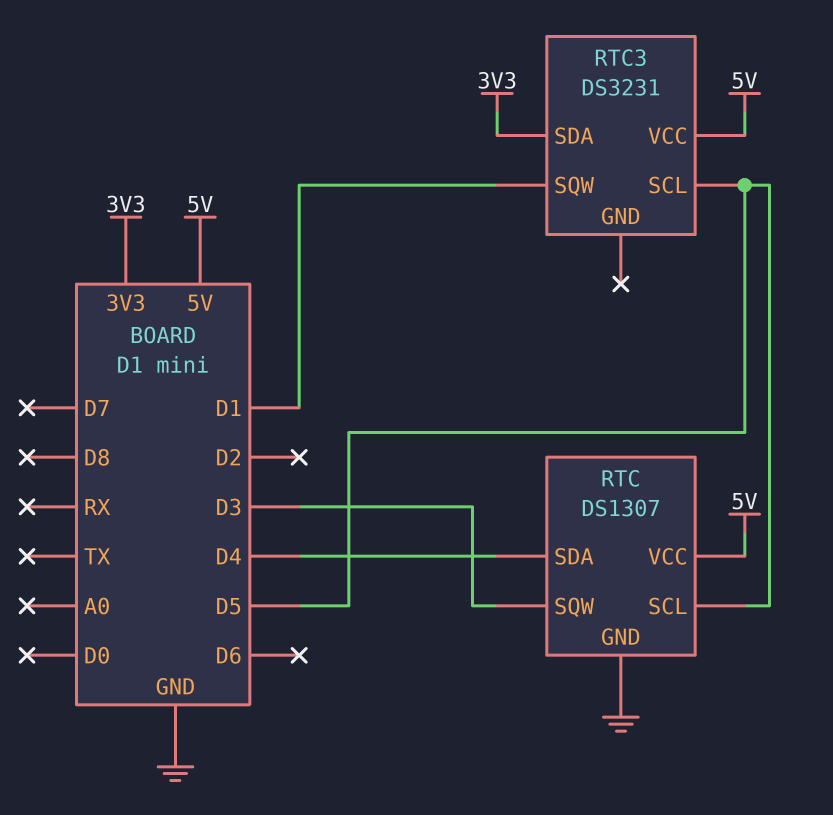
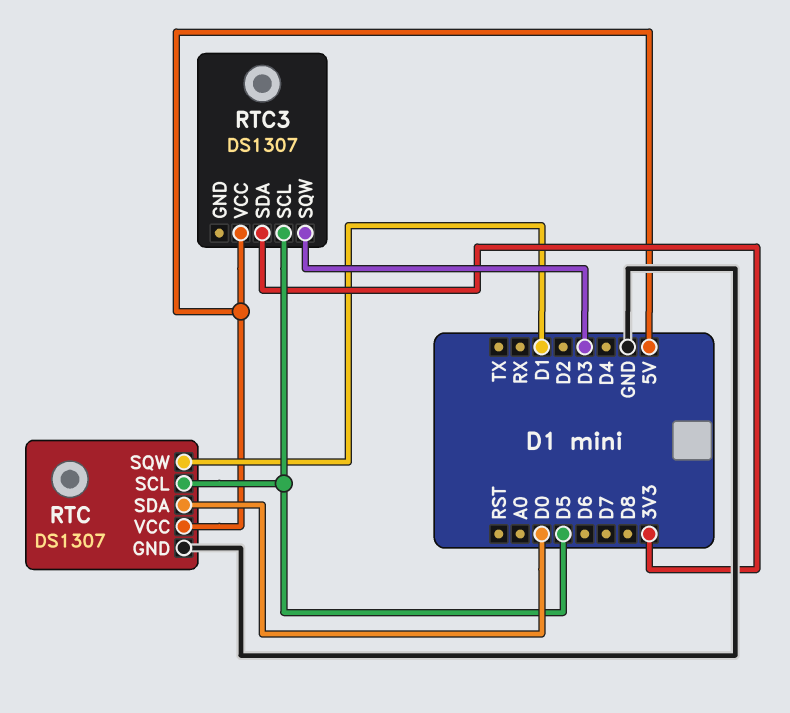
RTC pin SDA: D4 -> D0
RTC pin SQW: D3 -> D1
RTC3: DS3231 -> DS1307
RTC3 pin SQW: D1 -> D3

